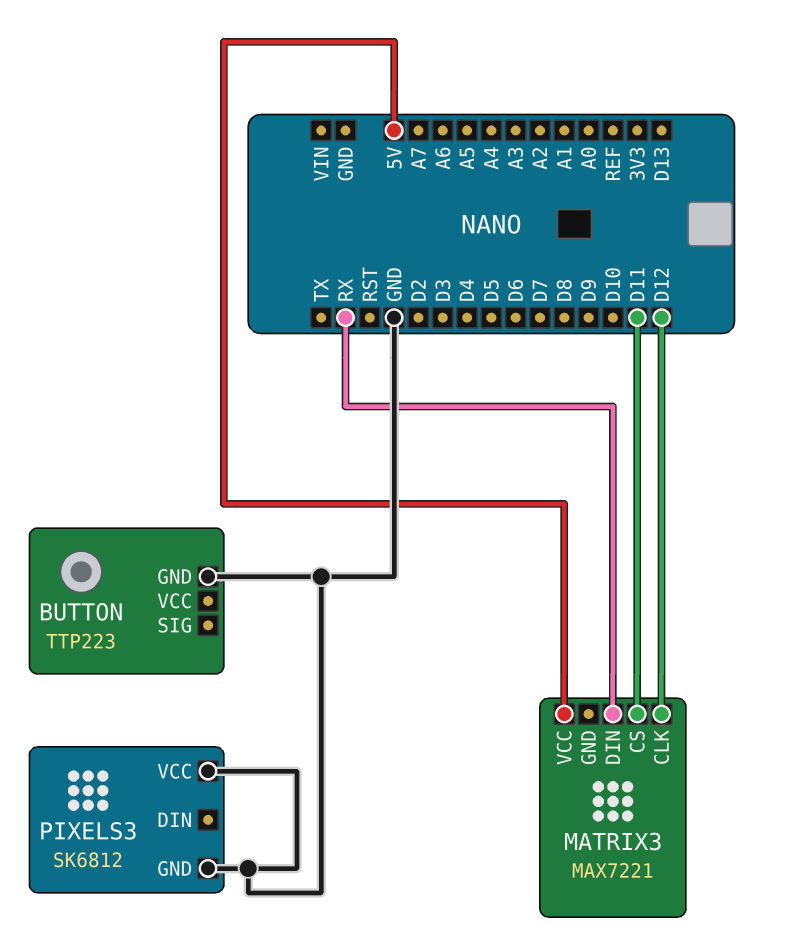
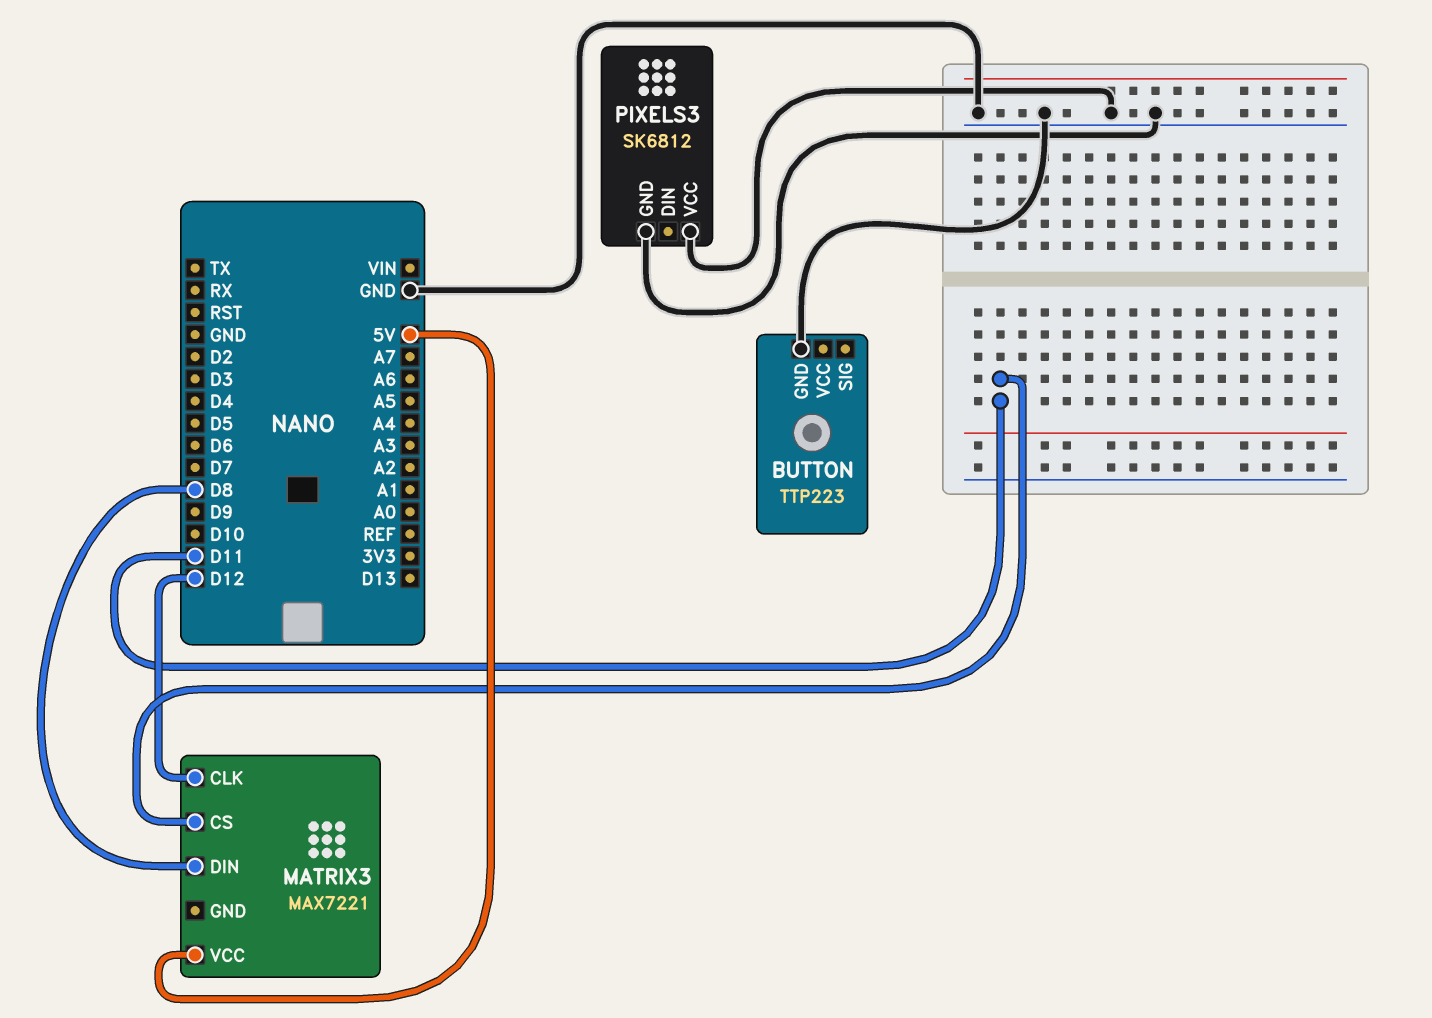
MATRIX3 pin DIN: RX -> D8

